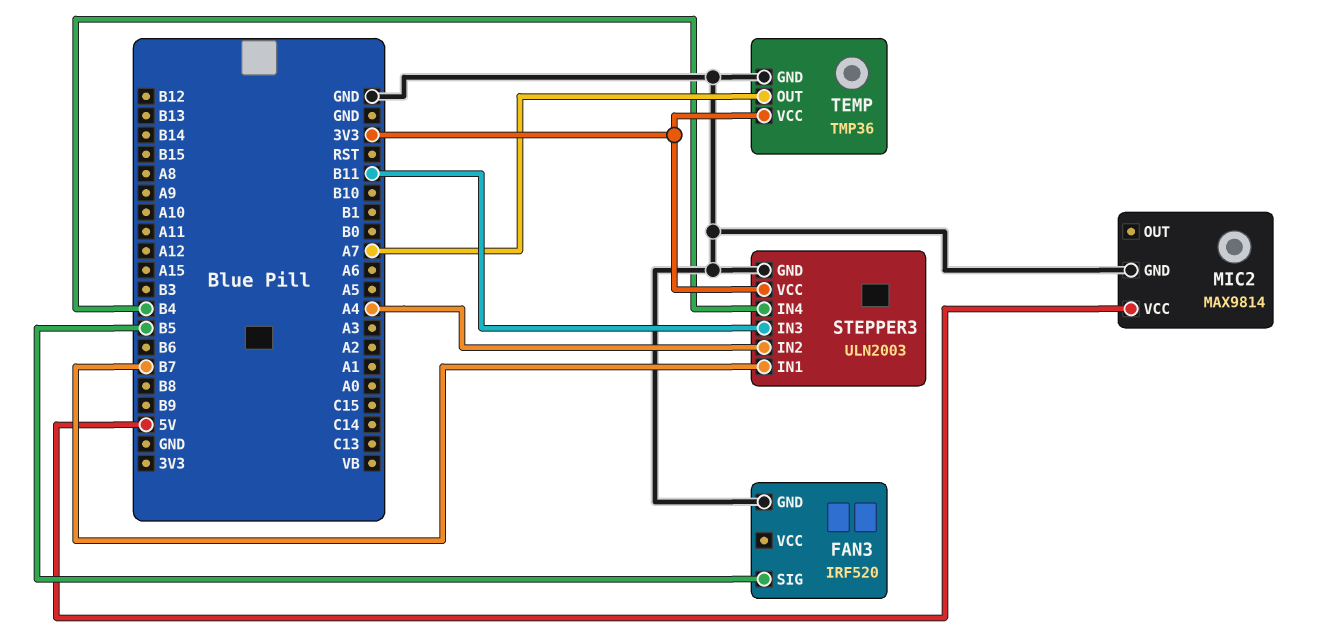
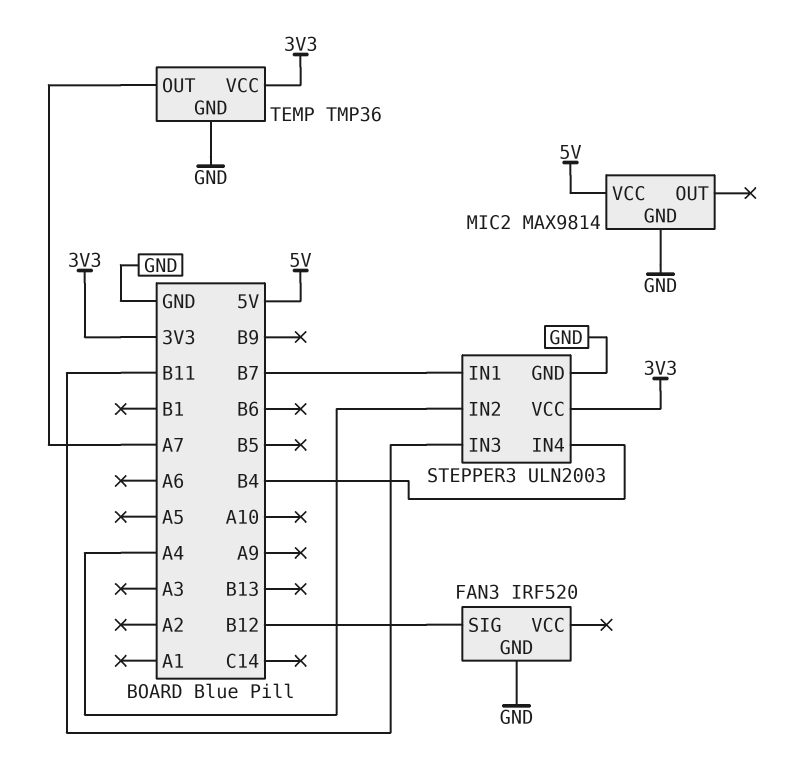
FAN3 pin SIG: B5 -> B12

